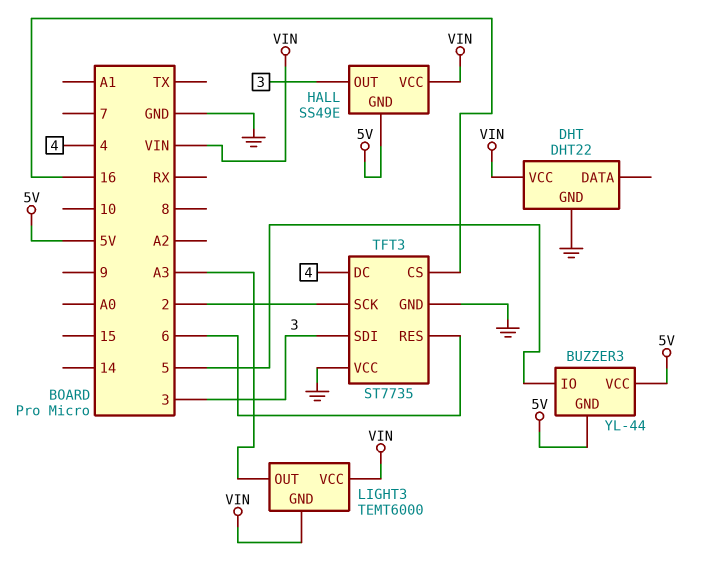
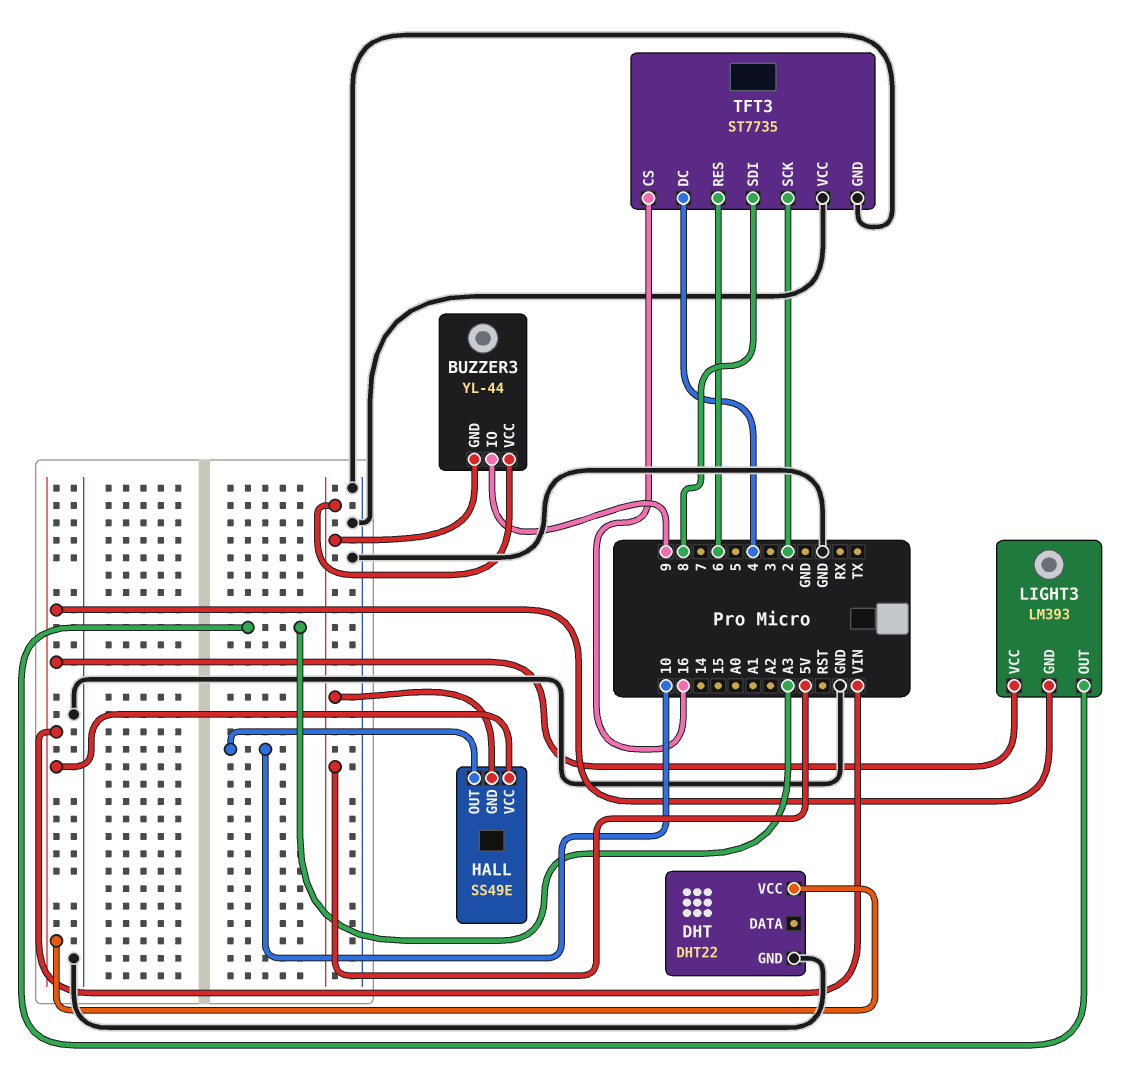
BUZZER3 pin IO: 5 -> 9
HALL pin OUT: 3 -> 10
LIGHT3: TEMT6000 -> LM393
TFT3 pin SDI: 3 -> 8

